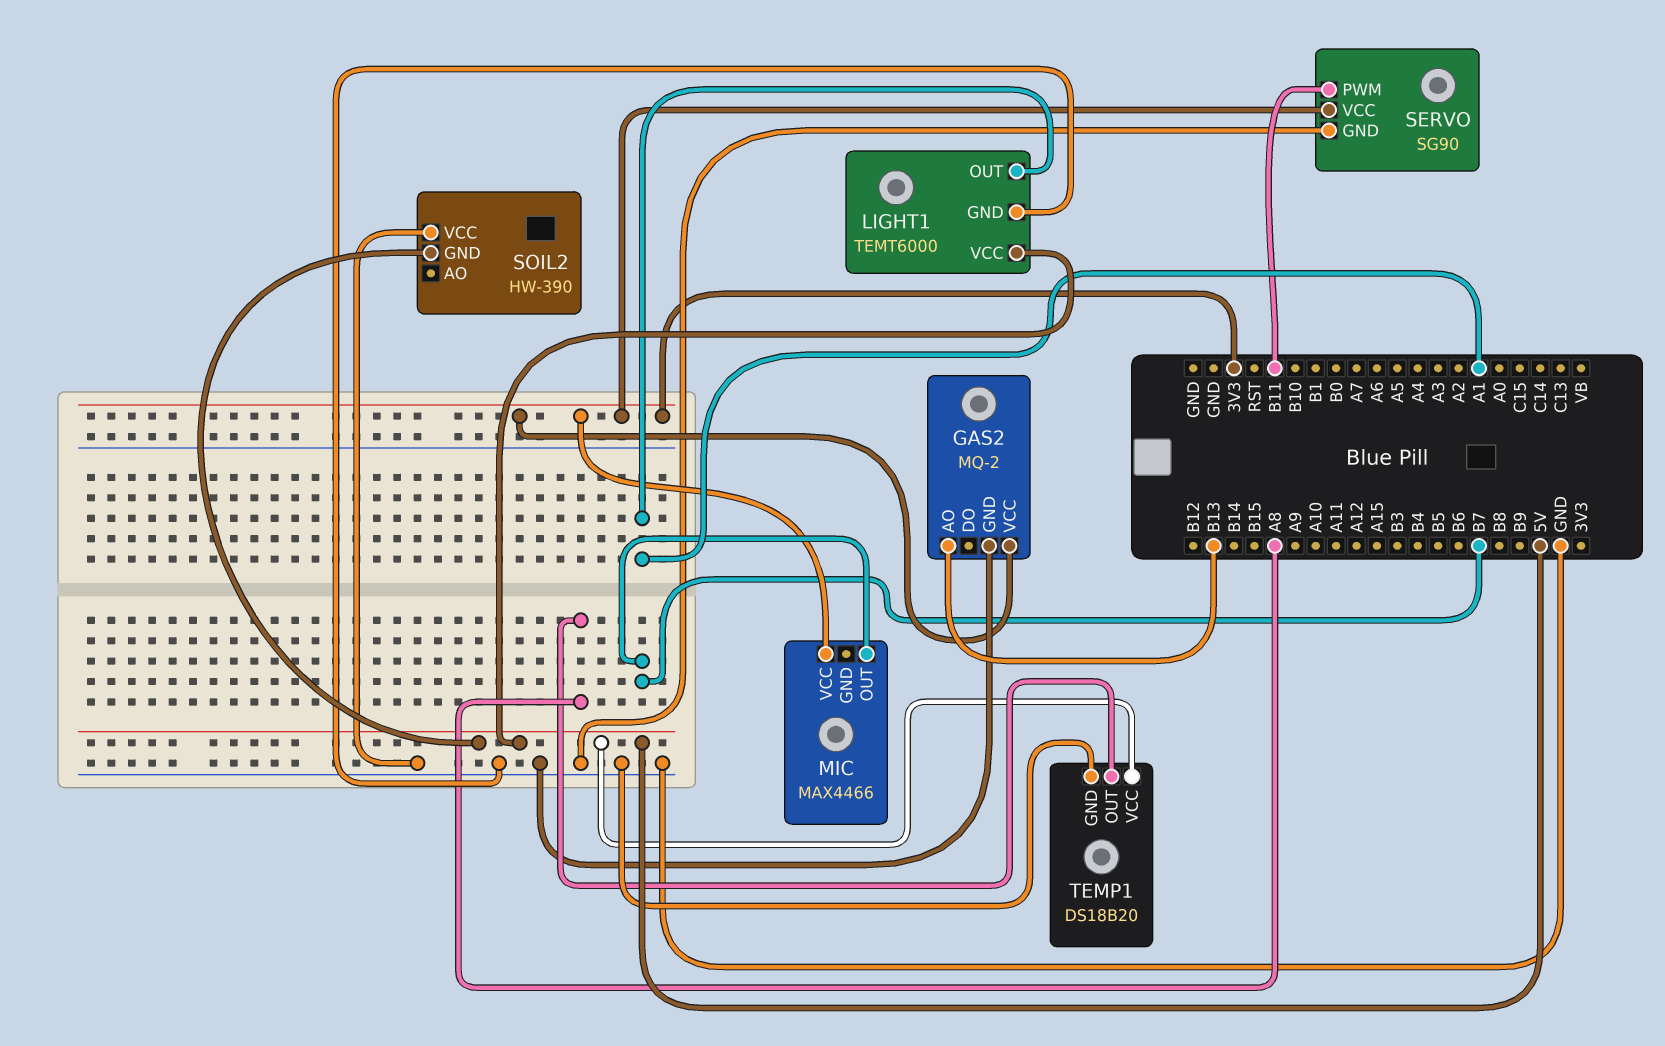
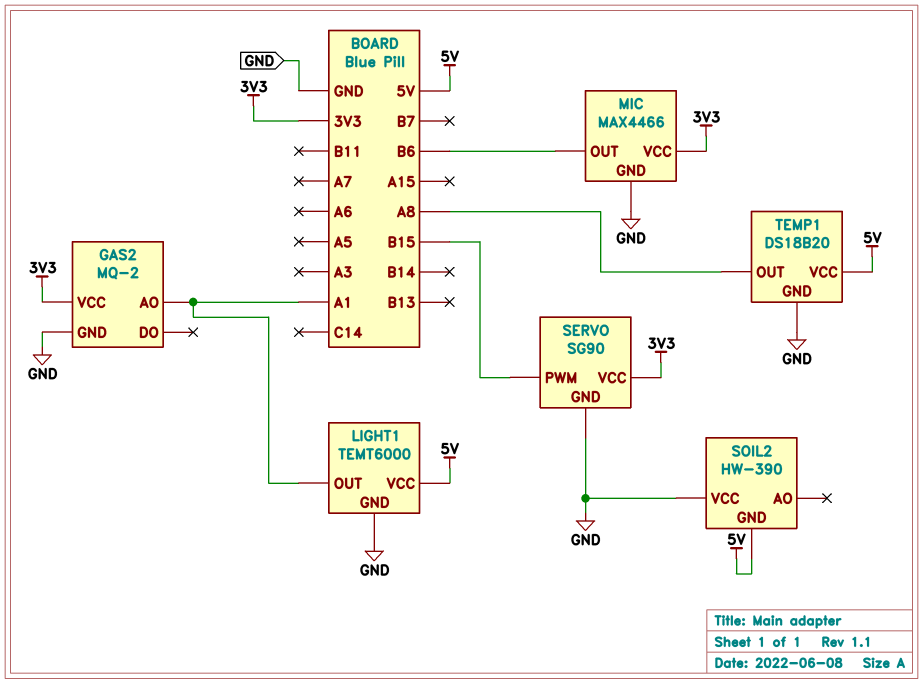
GAS2 pin AO: B13 -> A1
MIC pin GND: none -> GND
MIC pin OUT: B7 -> B6
SERVO pin PWM: B11 -> B15

